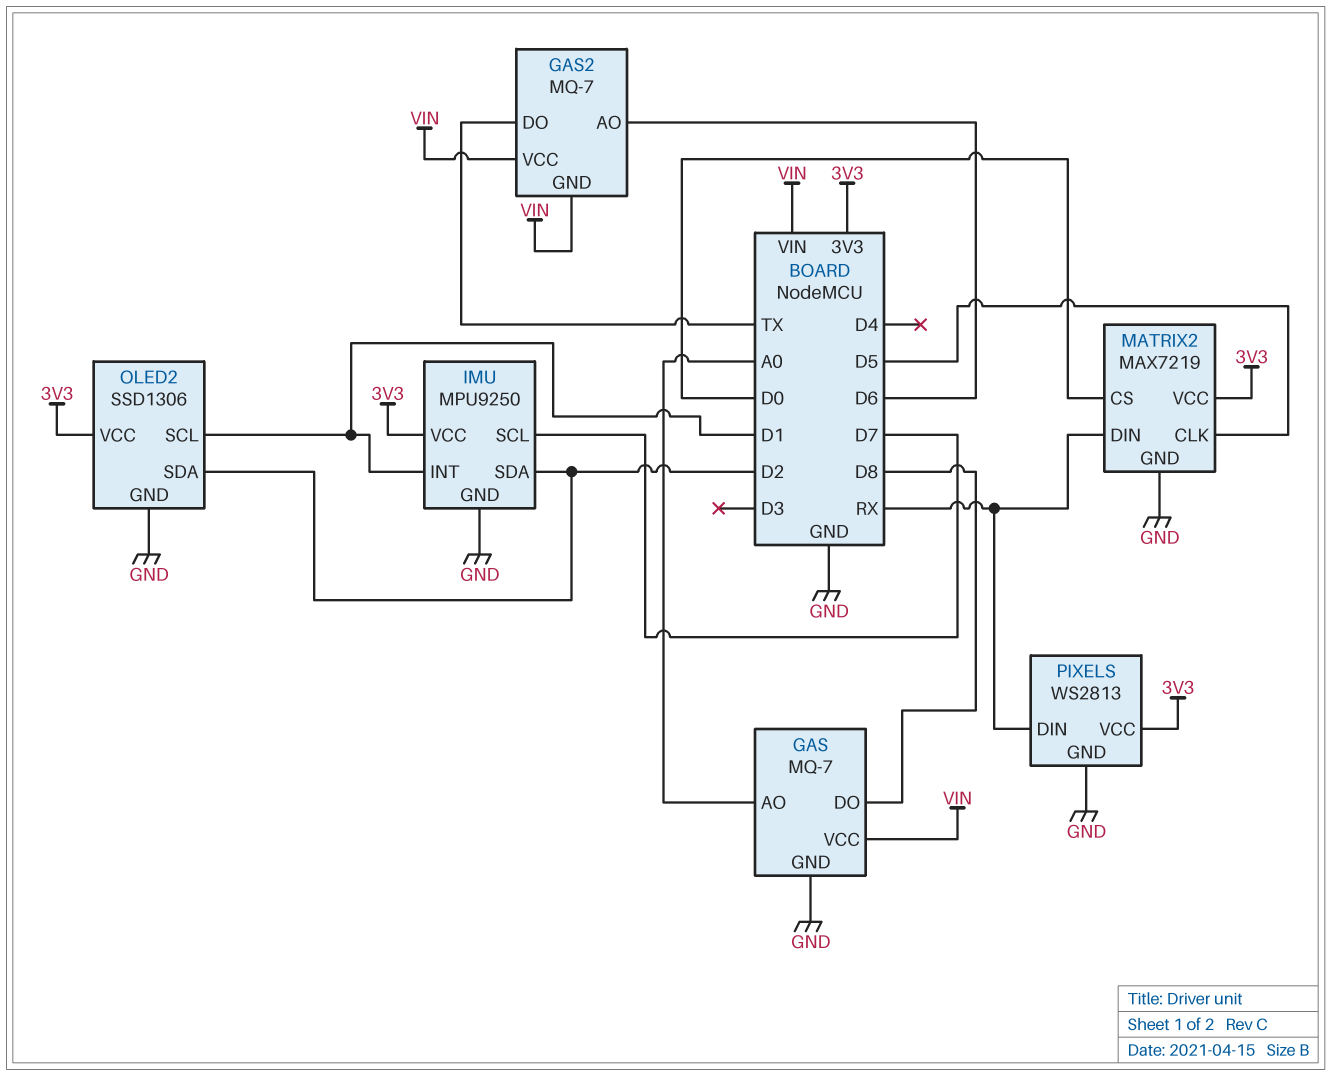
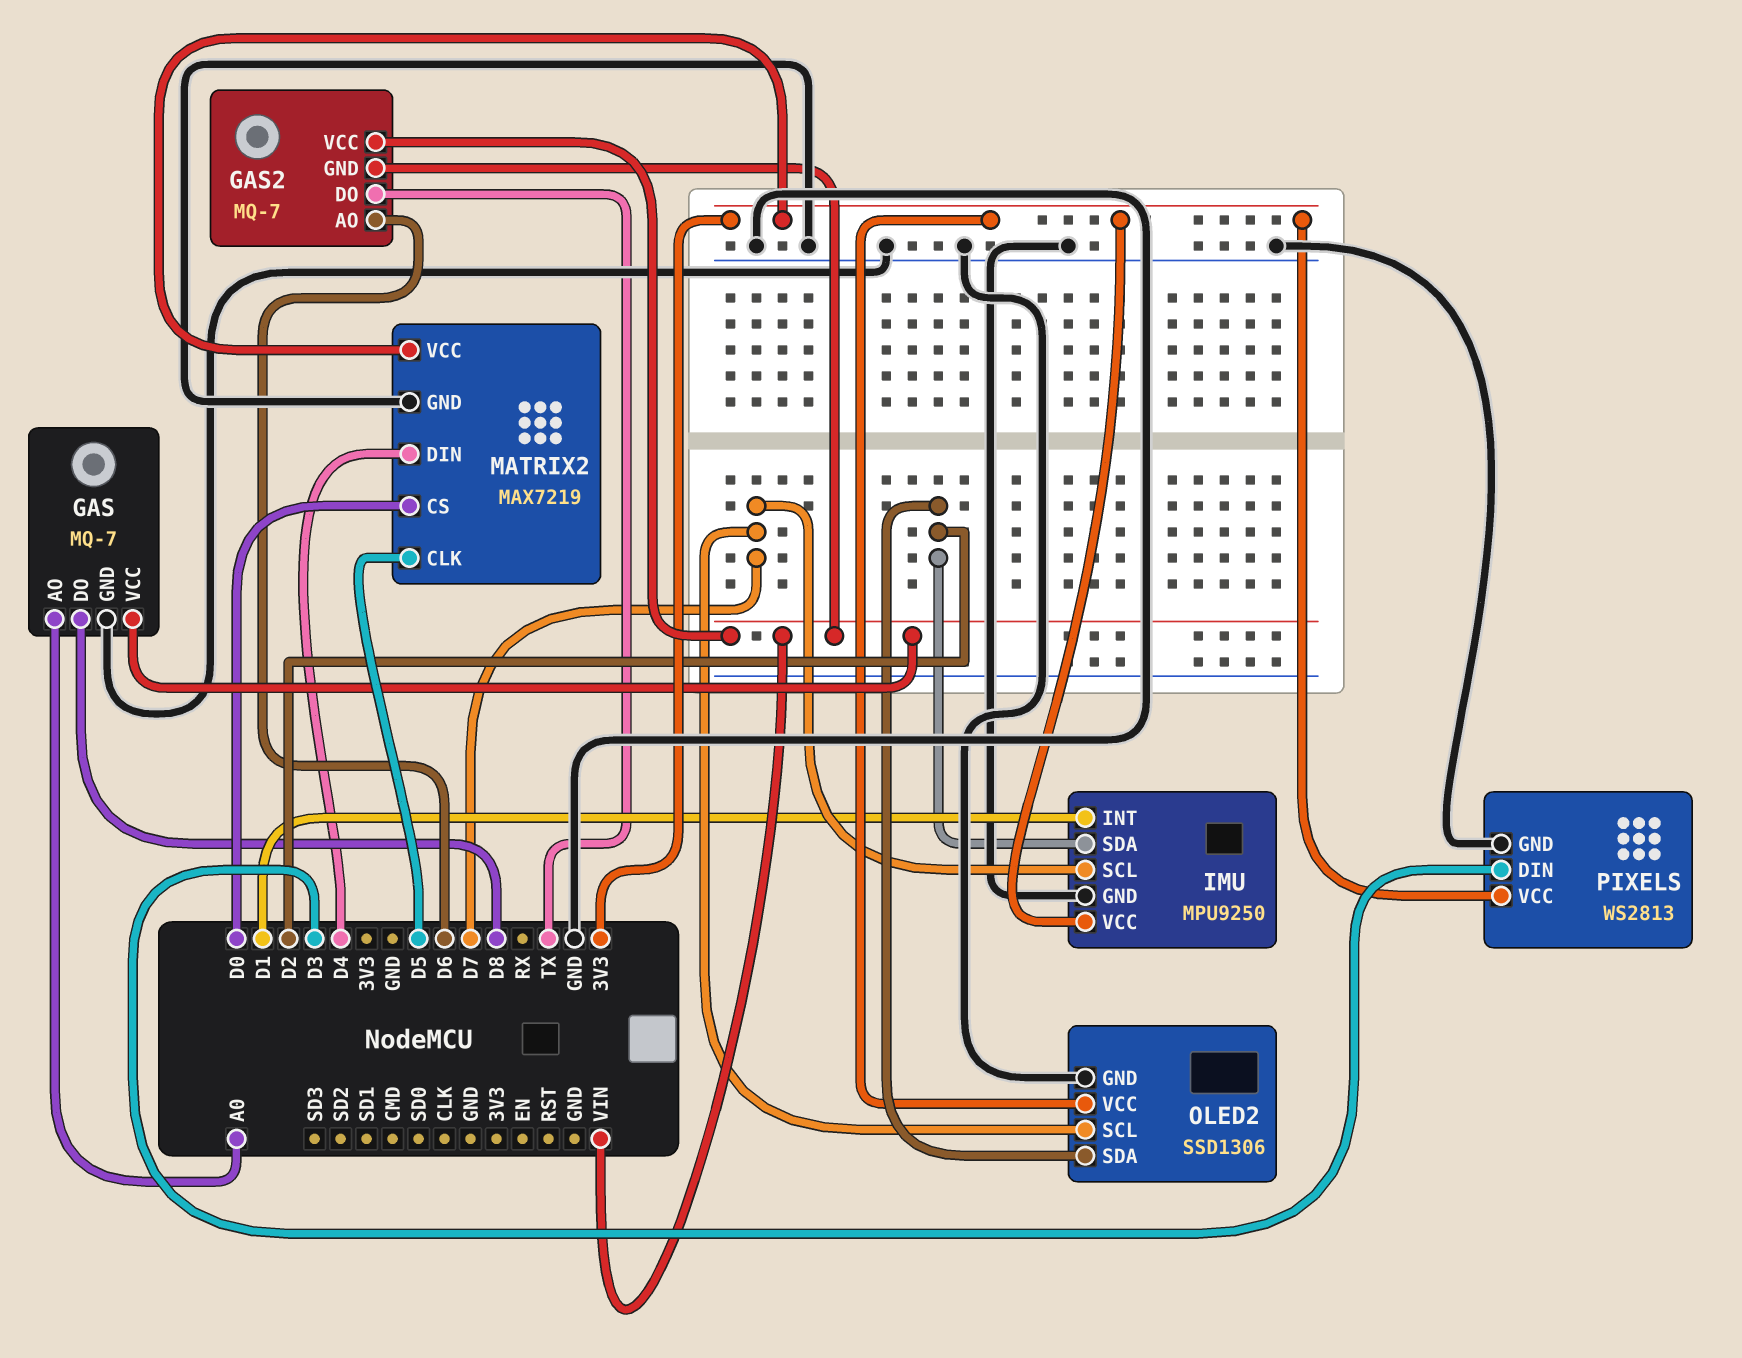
MATRIX2 pin DIN: RX -> D4
OLED2 pin SCL: D1 -> D7
PIXELS pin DIN: RX -> D3

